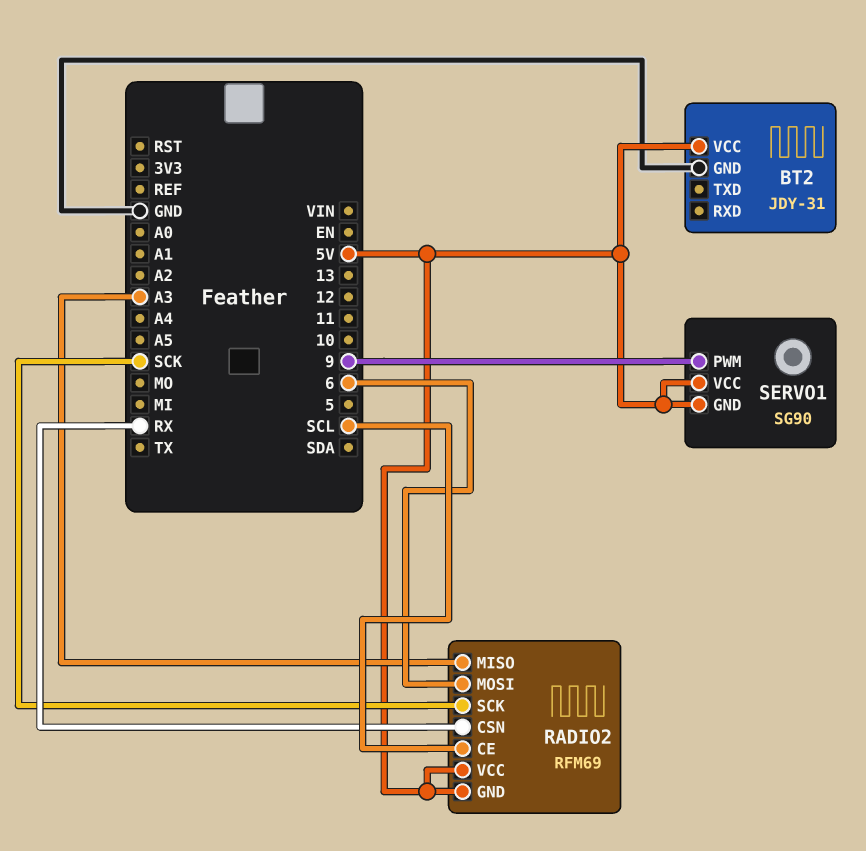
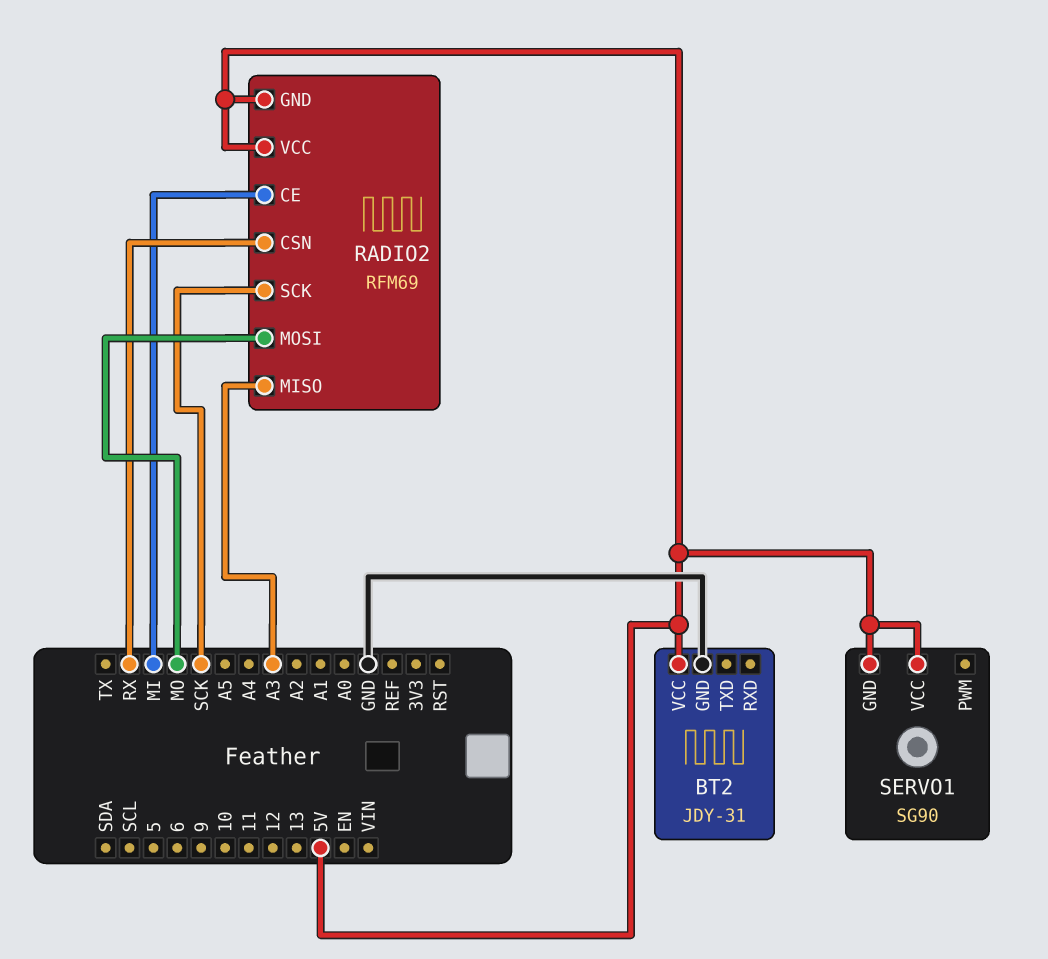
RADIO2 pin CE: SCL -> MI
RADIO2 pin MOSI: 6 -> MO
SERVO1 pin PWM: 9 -> none

